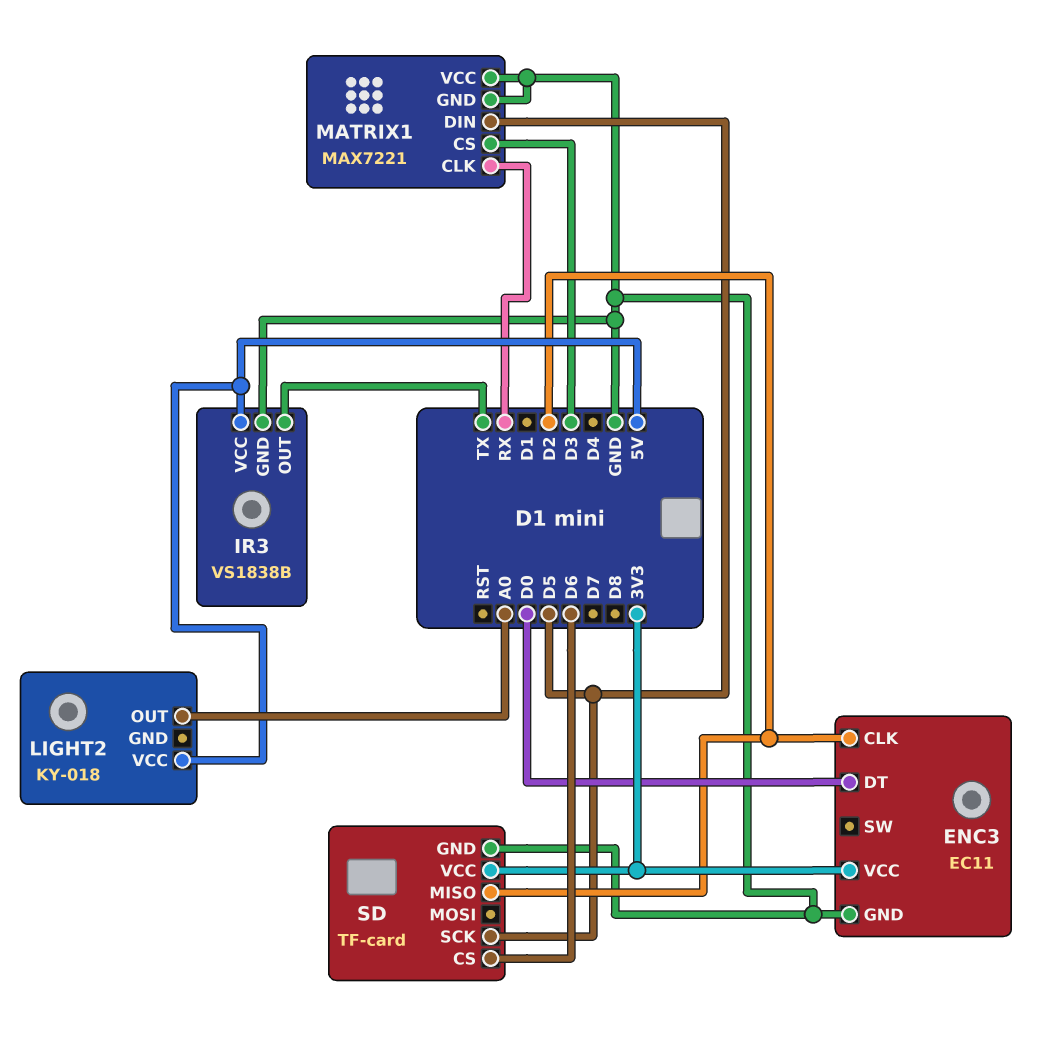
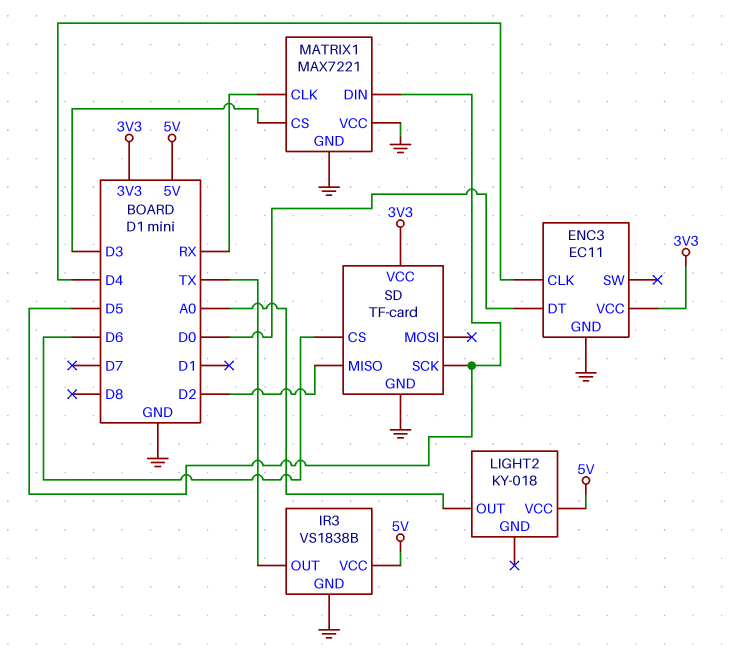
ENC3 pin CLK: D2 -> D4

